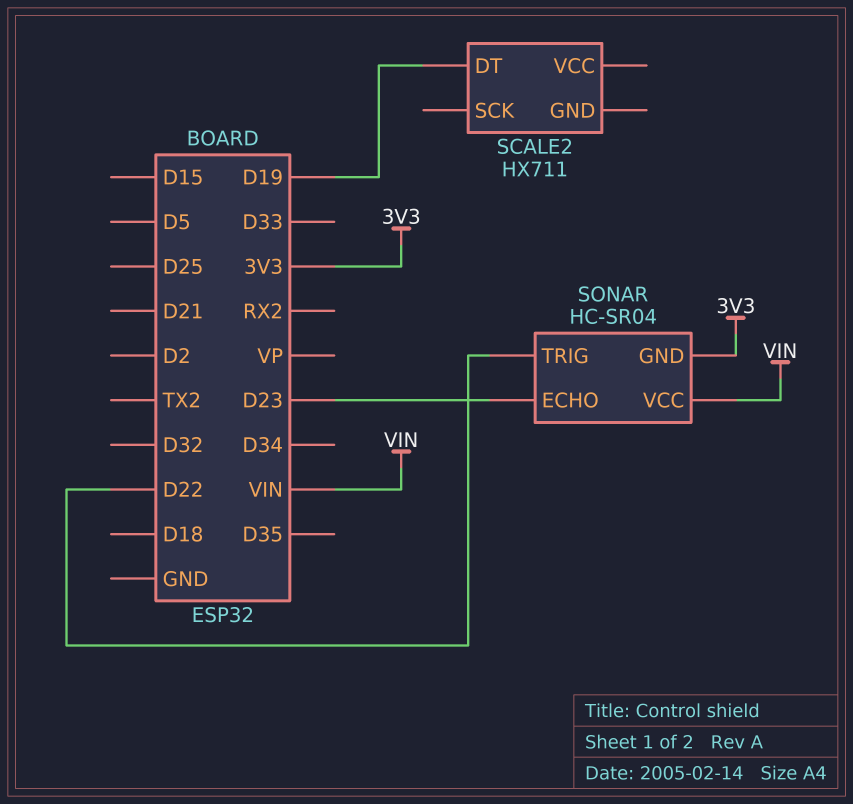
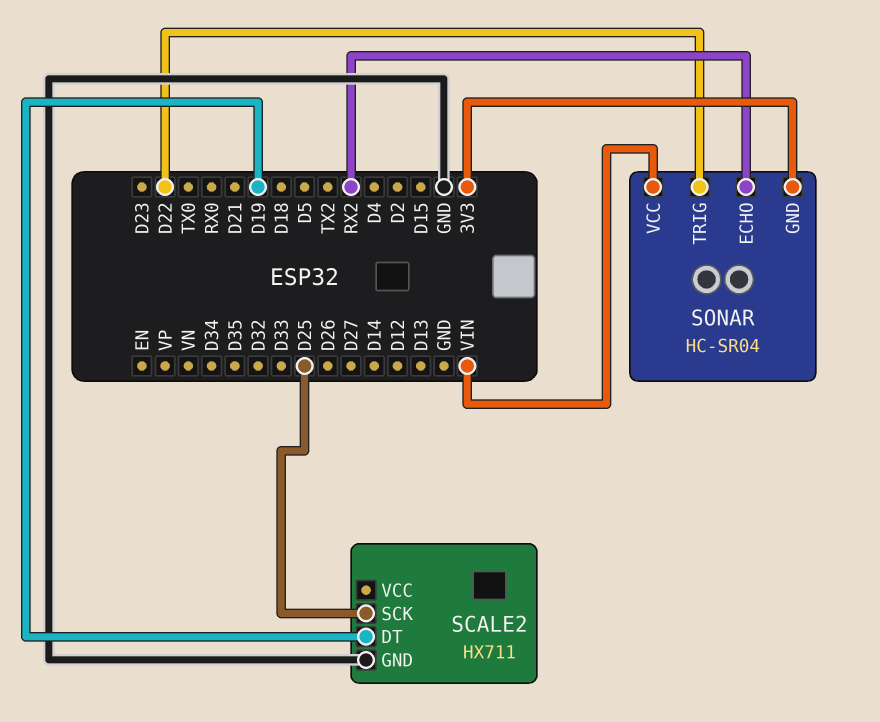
SCALE2 pin GND: none -> GND
SCALE2 pin SCK: none -> D25
SONAR pin ECHO: D23 -> RX2

